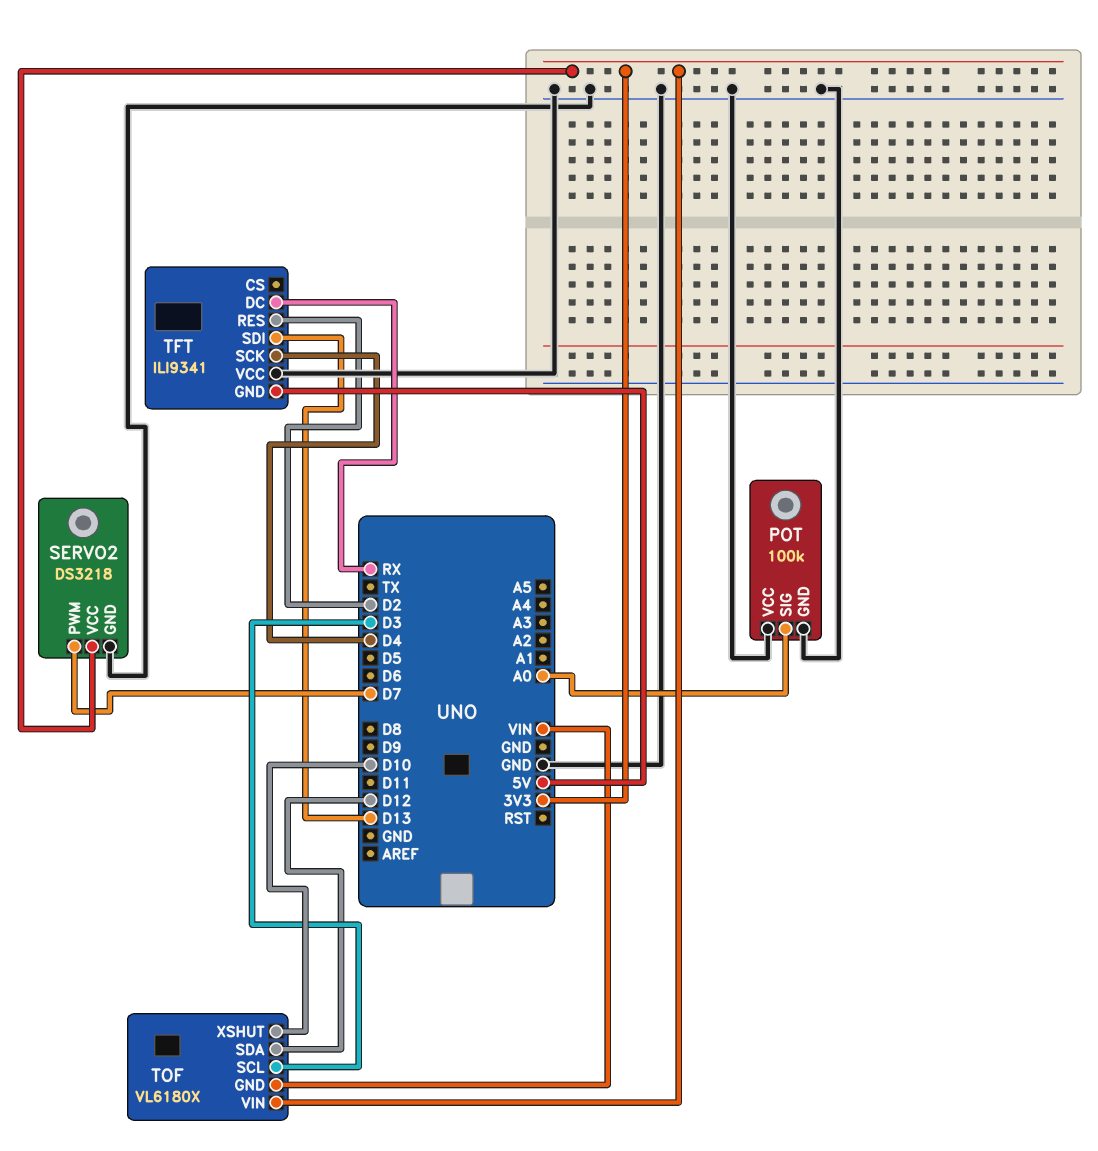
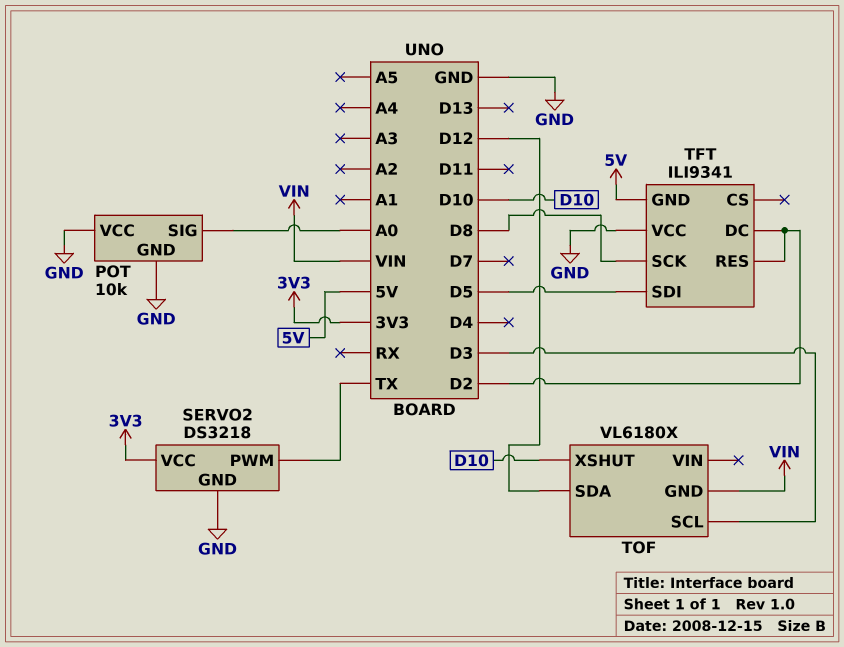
POT: 100k -> 10k
SERVO2 pin PWM: D7 -> TX
TFT pin DC: RX -> D2
TFT pin SCK: D4 -> D8
TFT pin SDI: D13 -> D5
TOF pin VIN: 3V3 -> none

